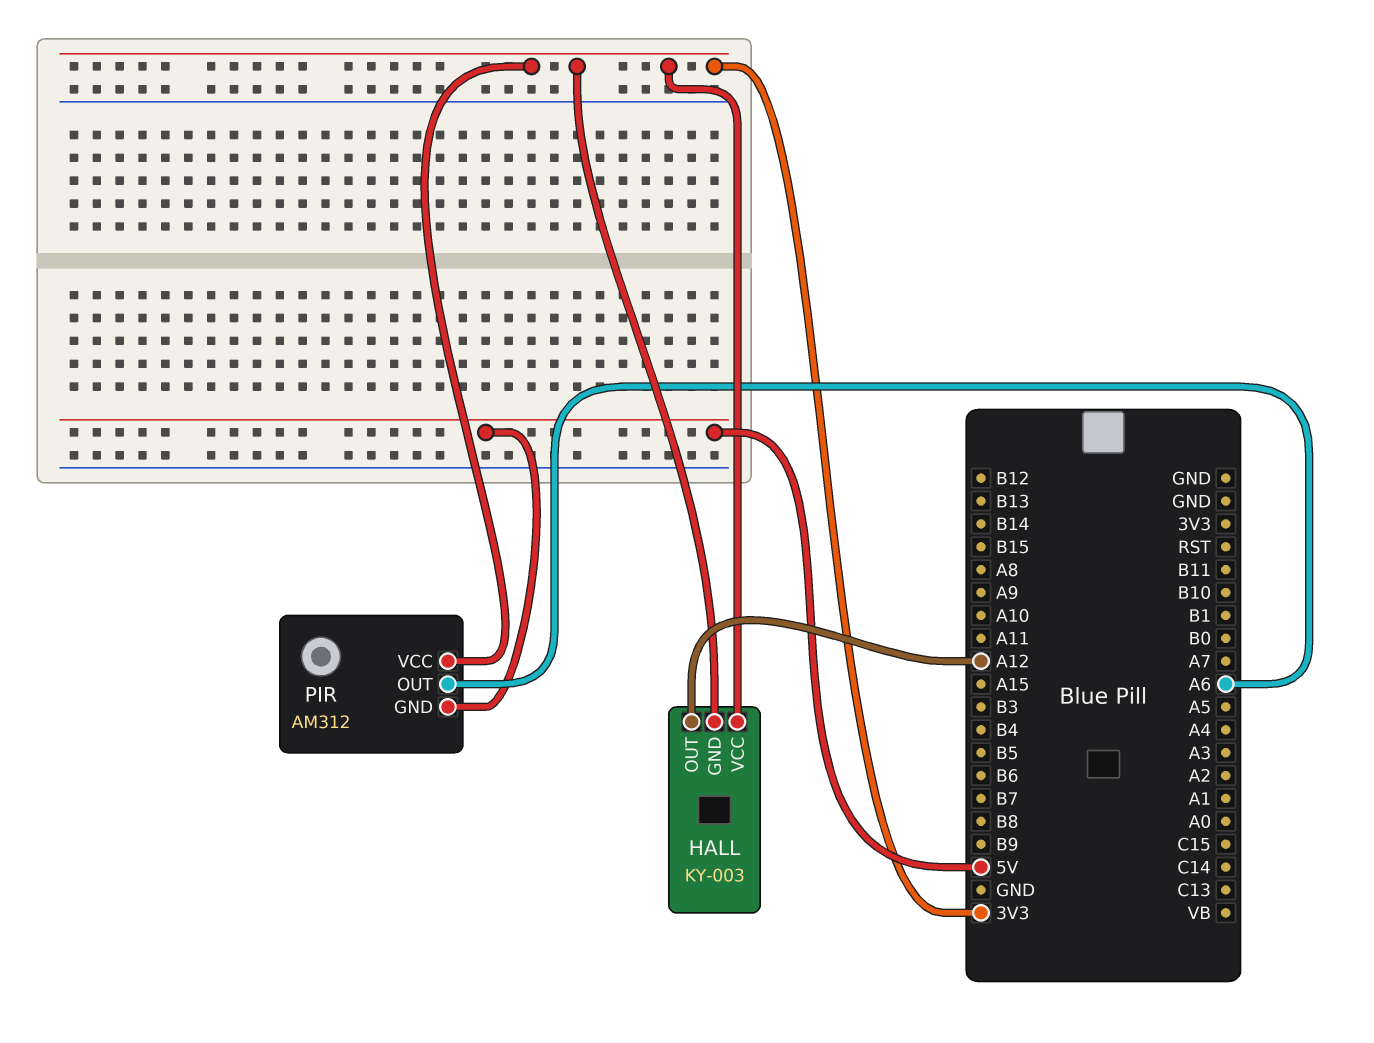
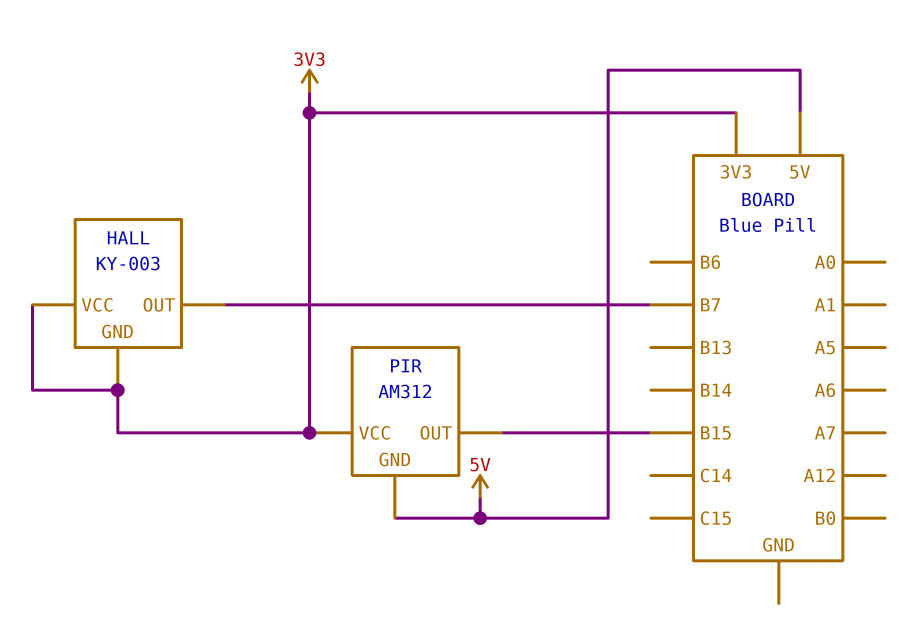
HALL pin OUT: A12 -> B7
PIR pin OUT: A6 -> B15

